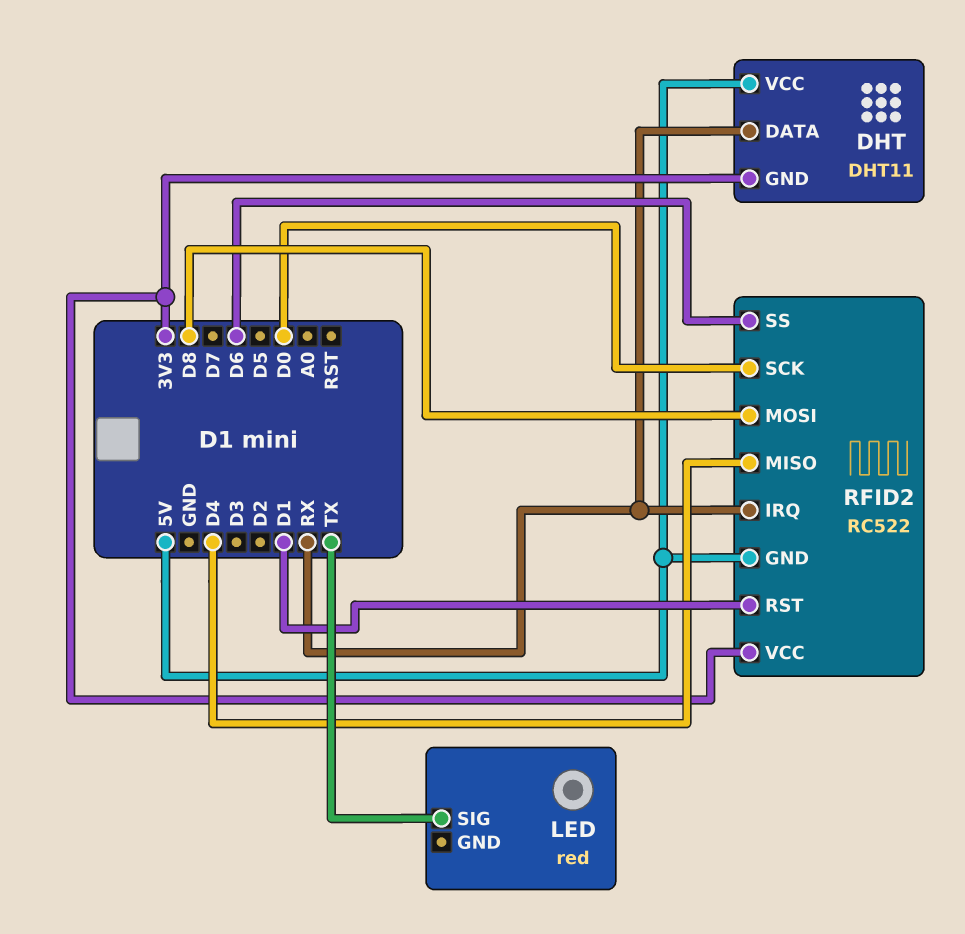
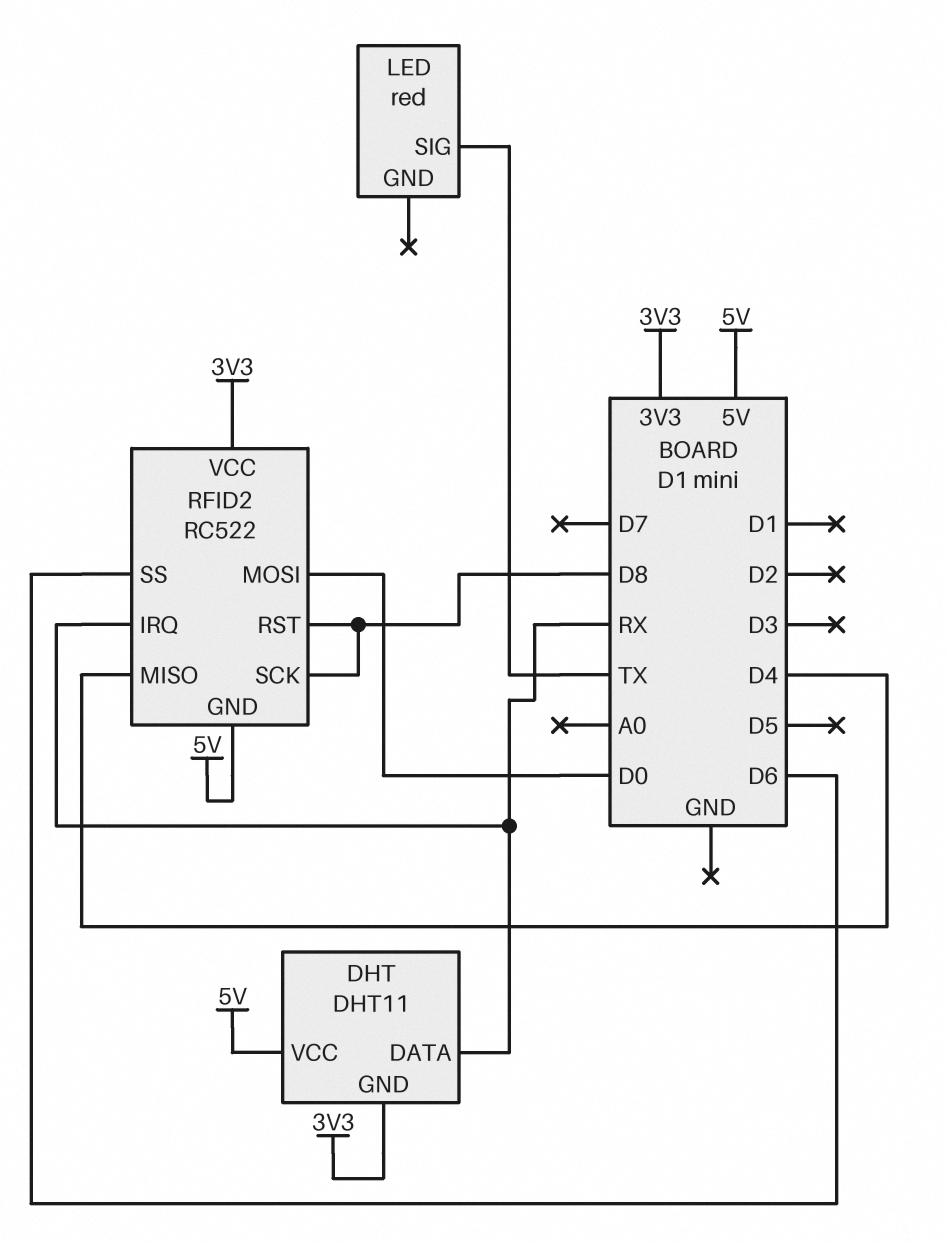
RFID2 pin MOSI: D8 -> D0
RFID2 pin RST: D1 -> D8
RFID2 pin SCK: D0 -> D8

